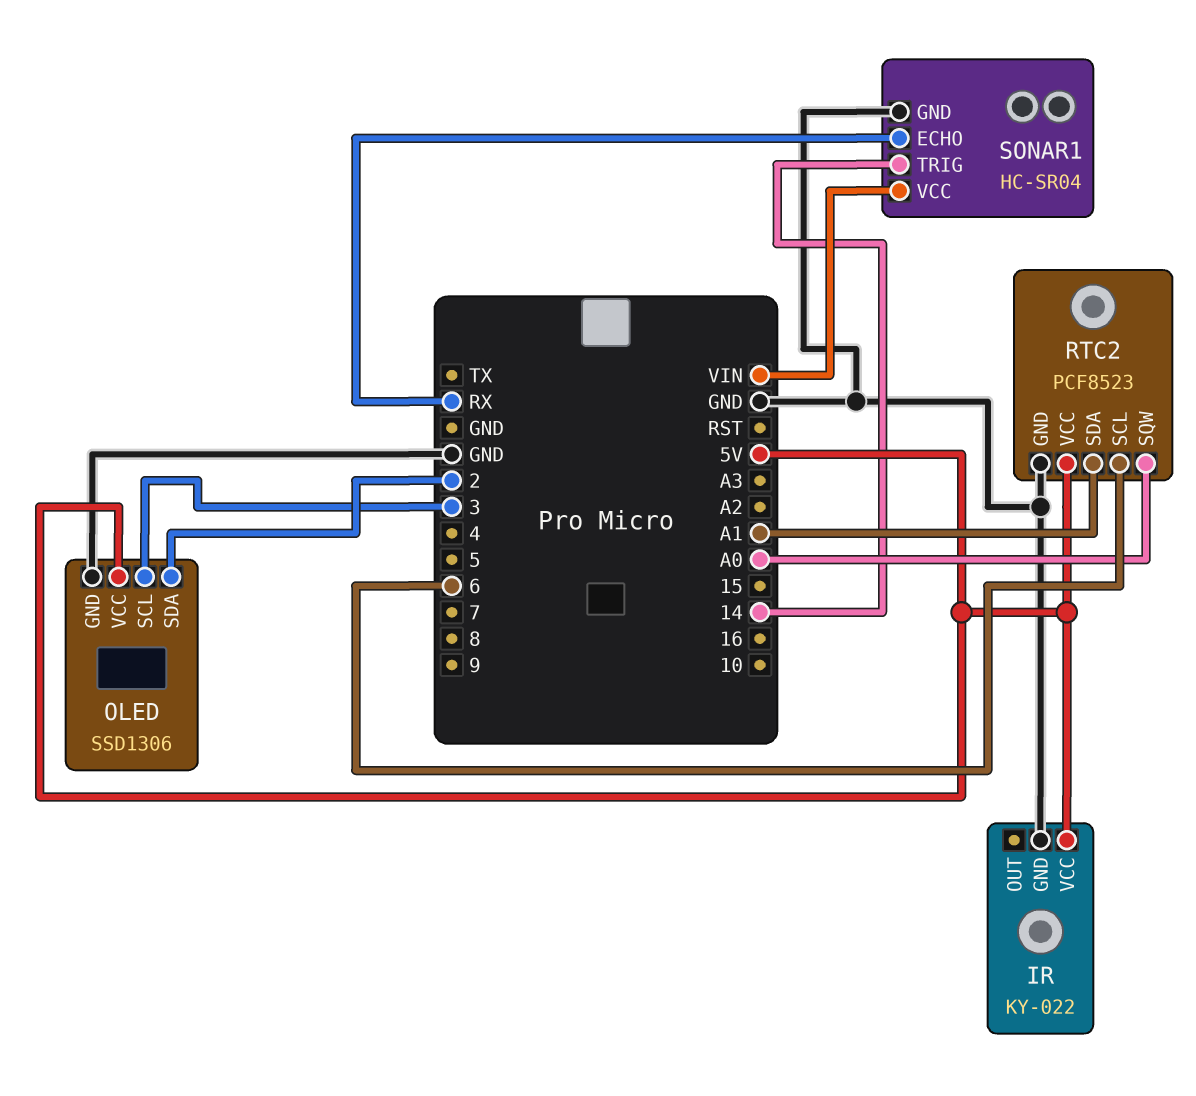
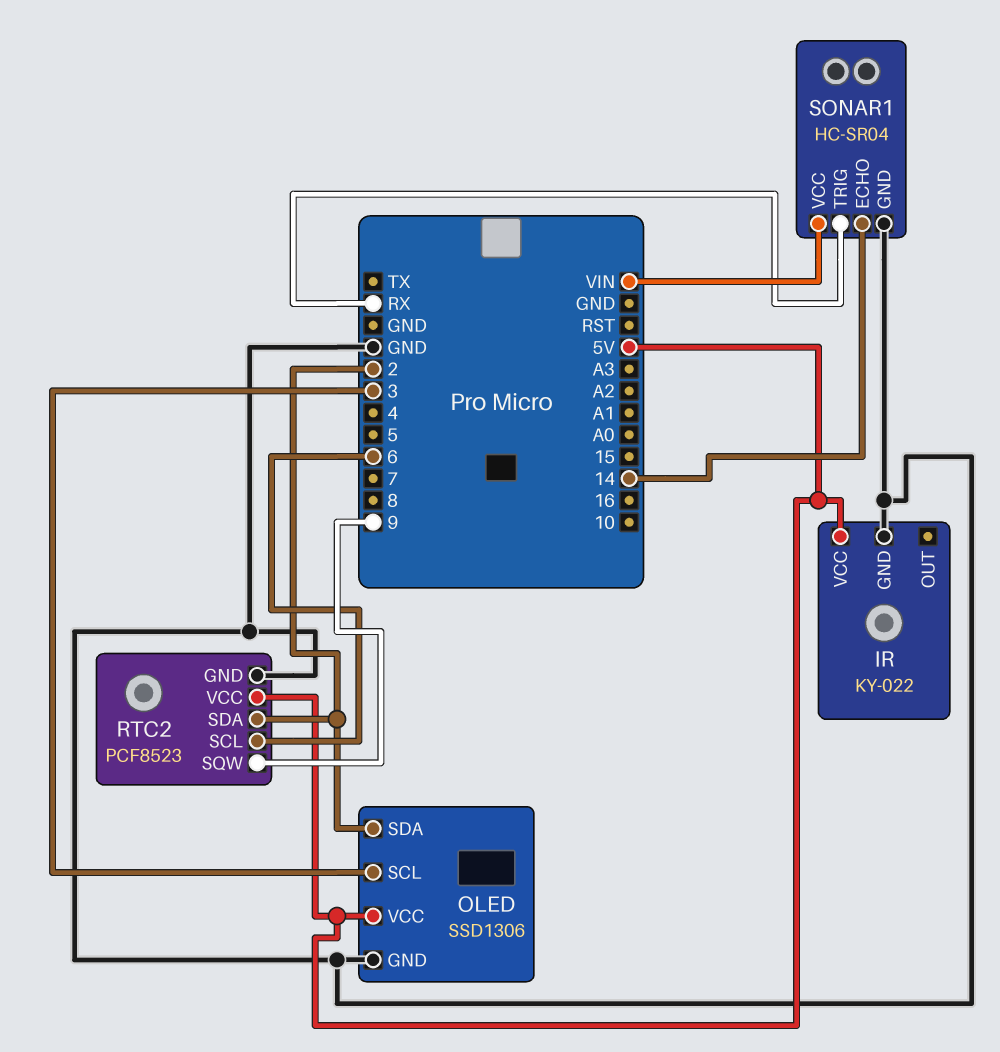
RTC2 pin SDA: A1 -> 2
RTC2 pin SQW: A0 -> 9
SONAR1 pin ECHO: RX -> 14
SONAR1 pin TRIG: 14 -> RX

